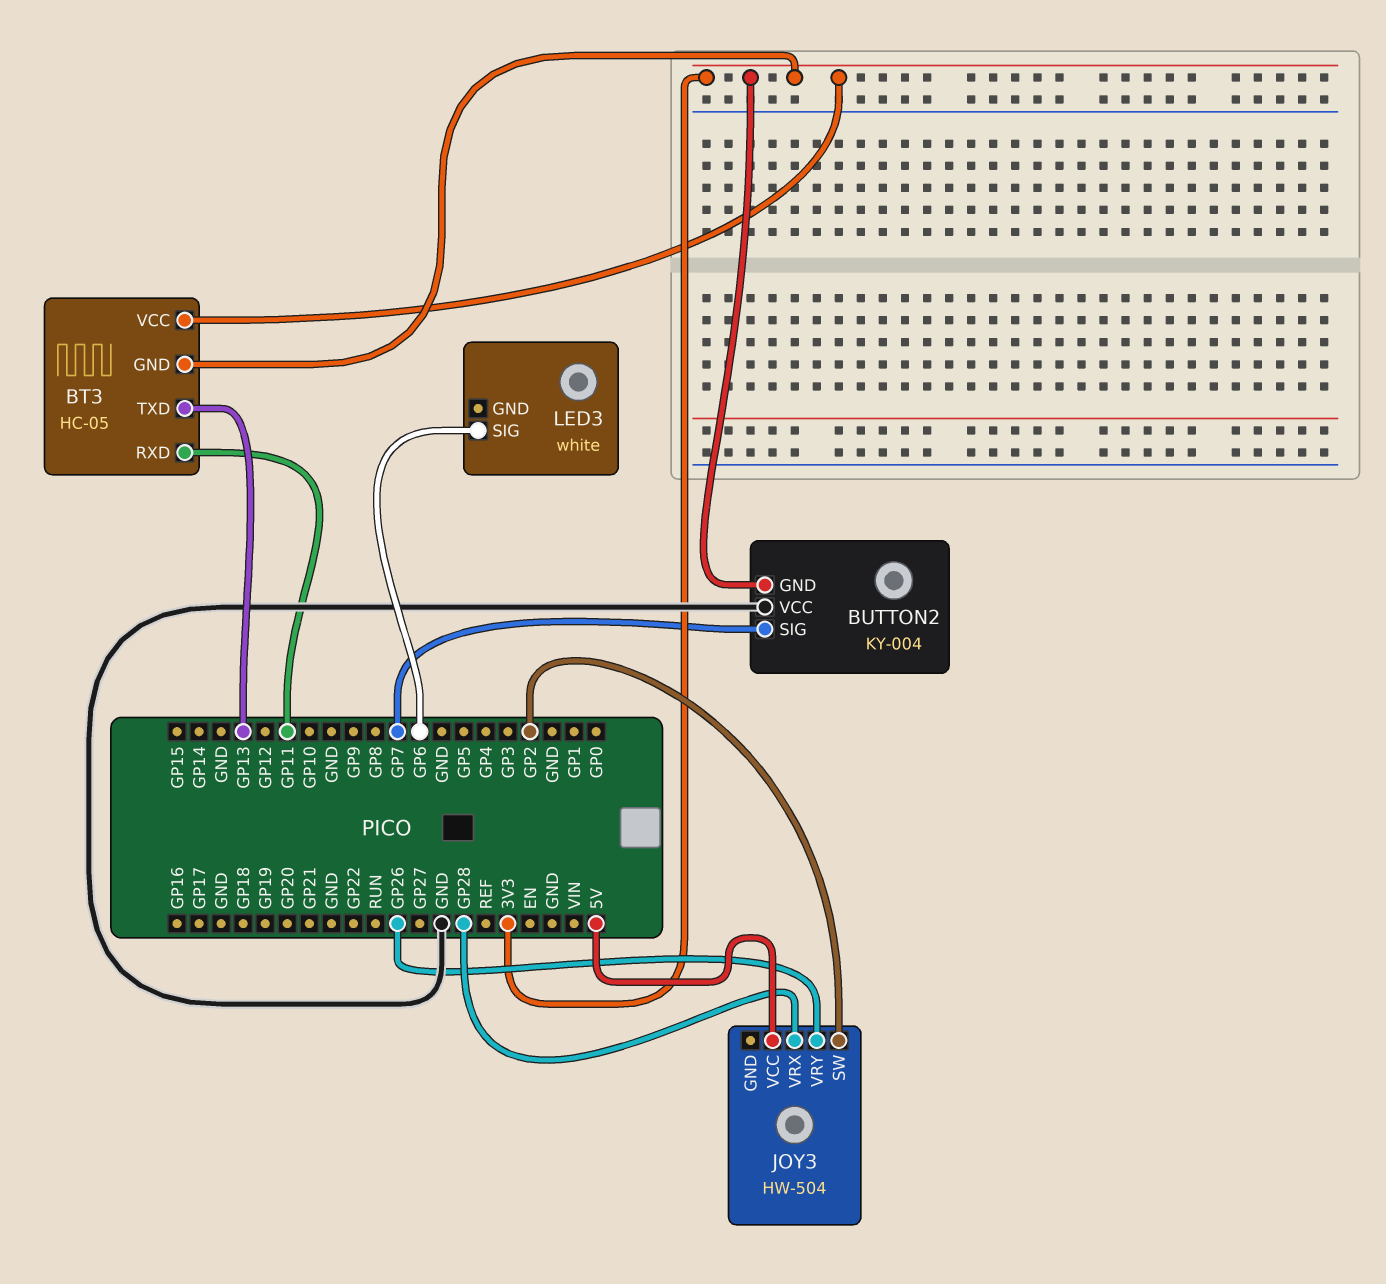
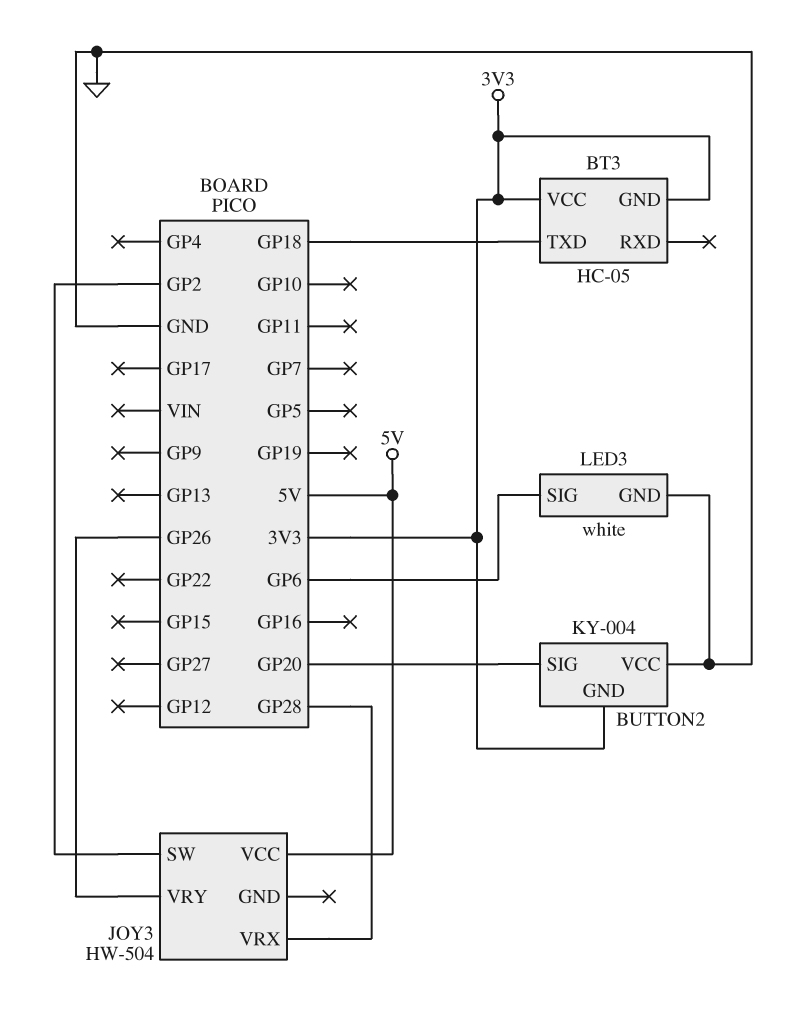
BT3 pin RXD: GP11 -> none
BT3 pin TXD: GP13 -> GP18
BUTTON2 pin SIG: GP7 -> GP20
LED3 pin GND: none -> GND

